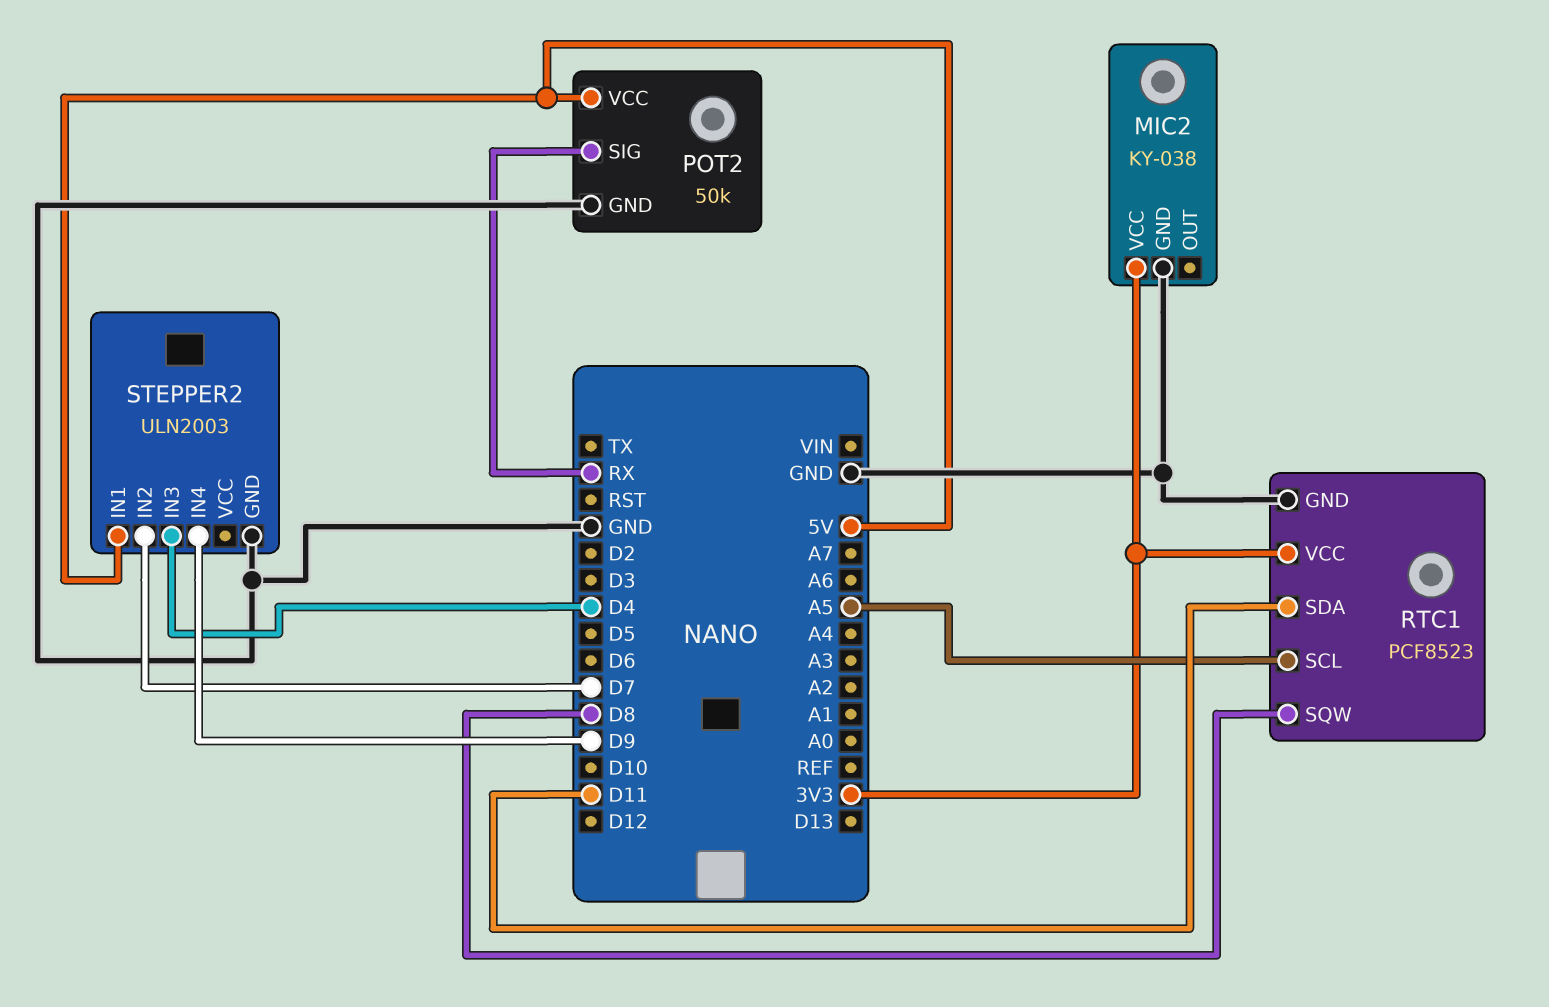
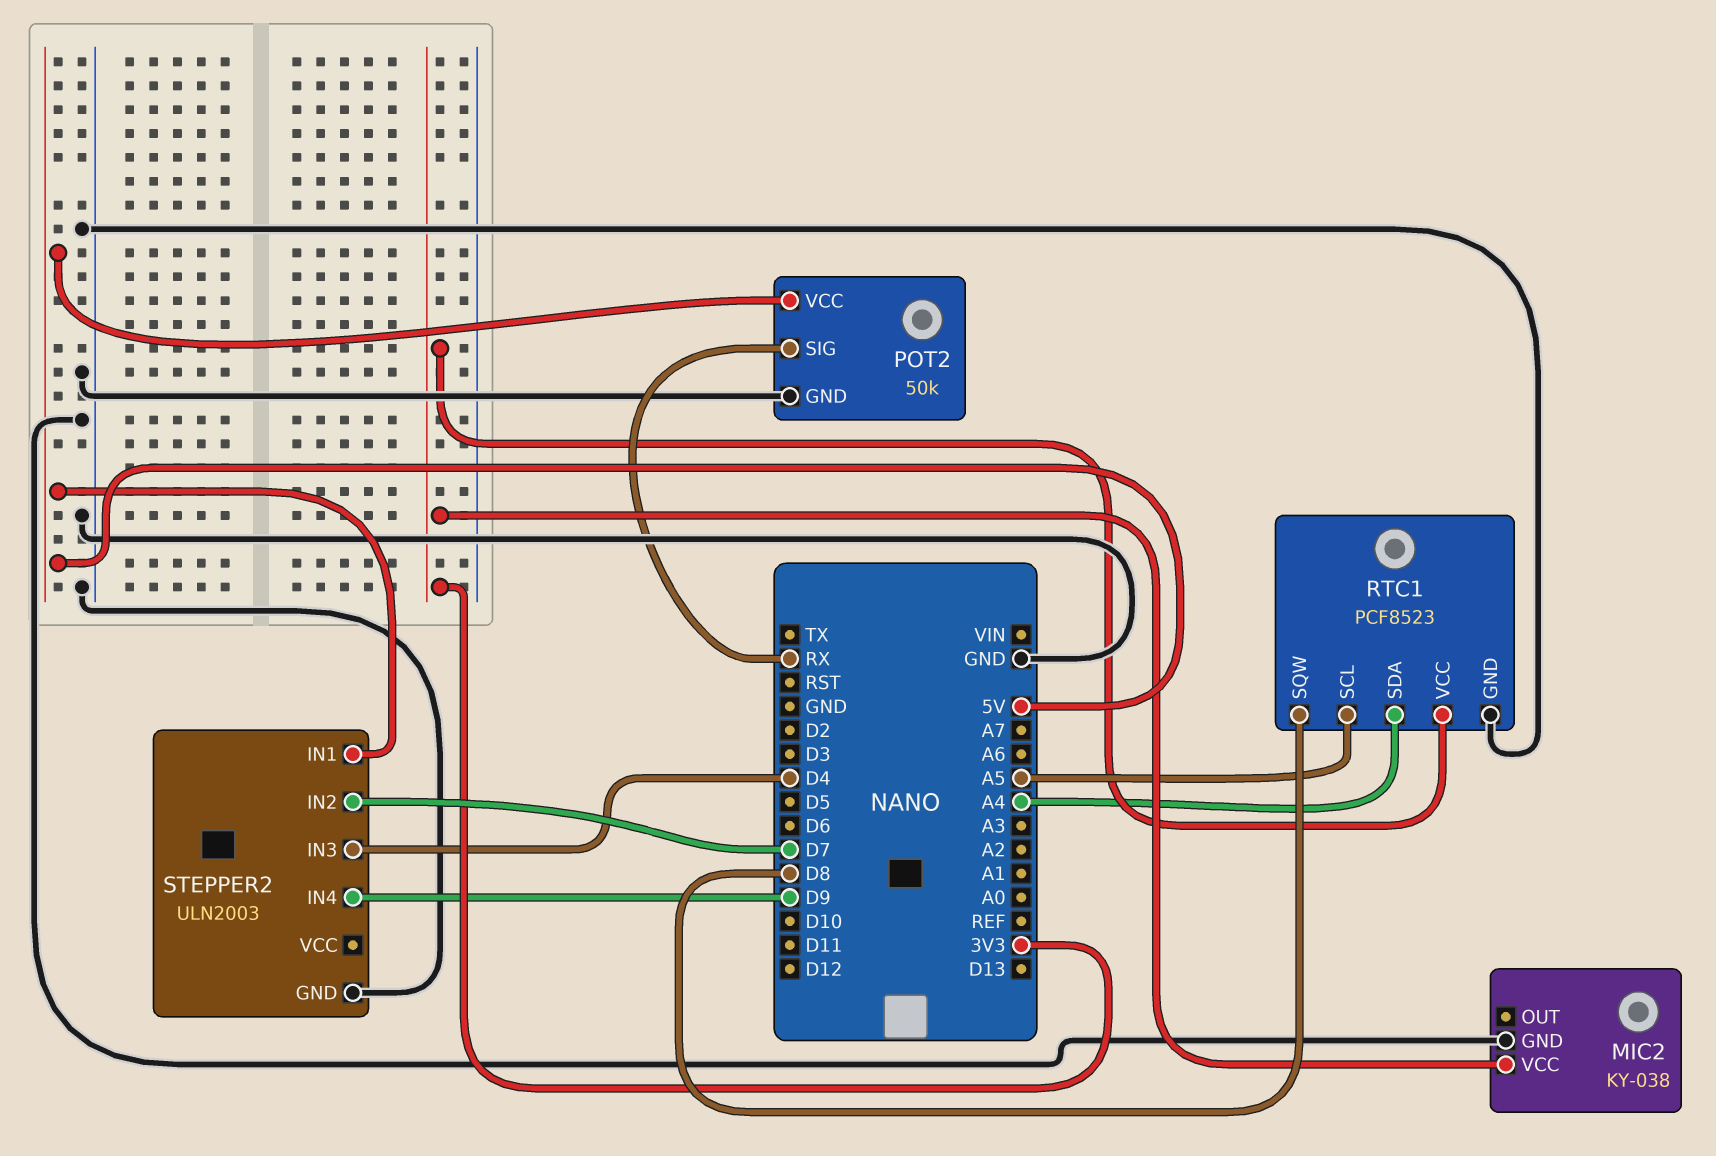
RTC1 pin SDA: D11 -> A4

